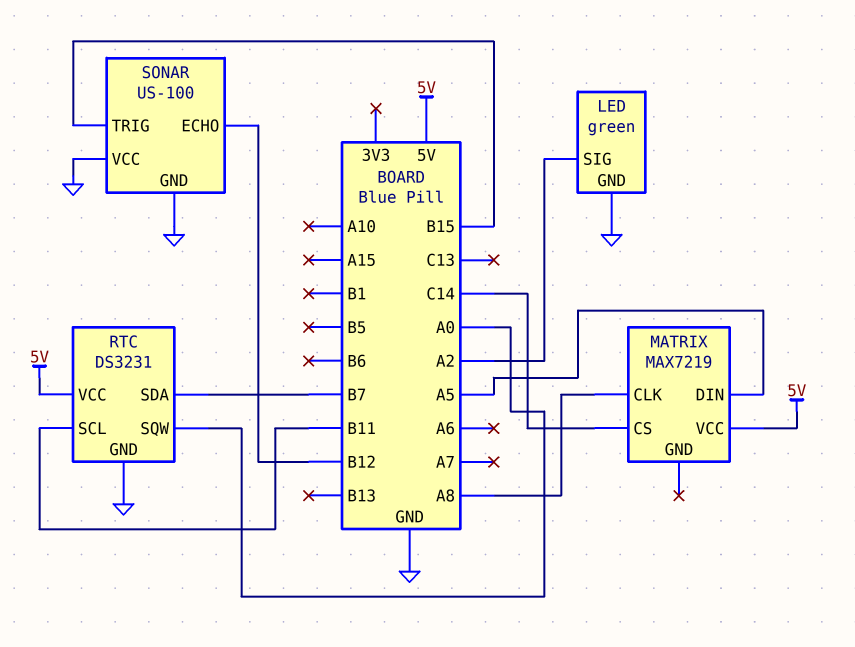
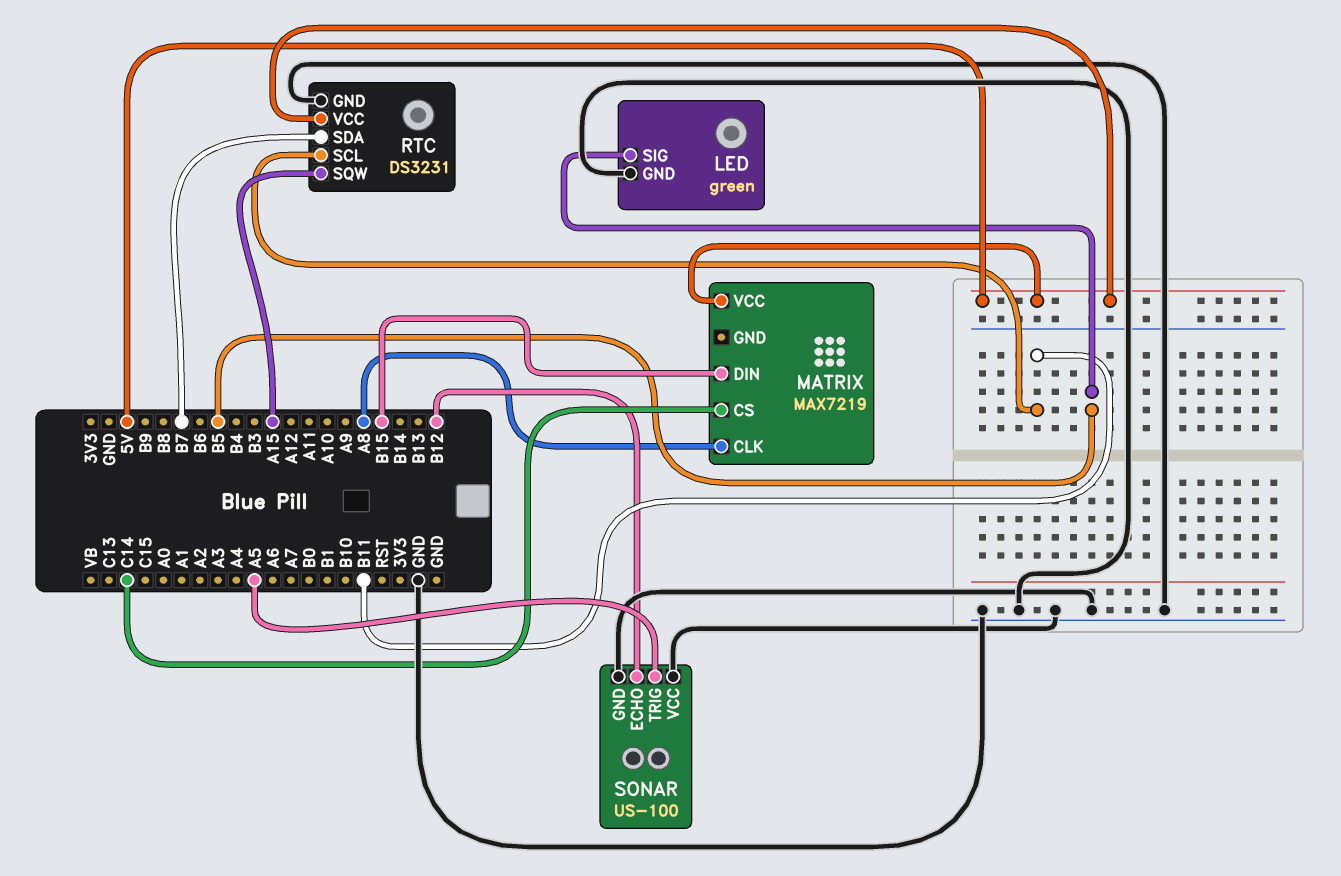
LED pin SIG: A2 -> B5
MATRIX pin DIN: A5 -> B15
RTC pin SQW: A0 -> A15
SONAR pin TRIG: B15 -> A5

